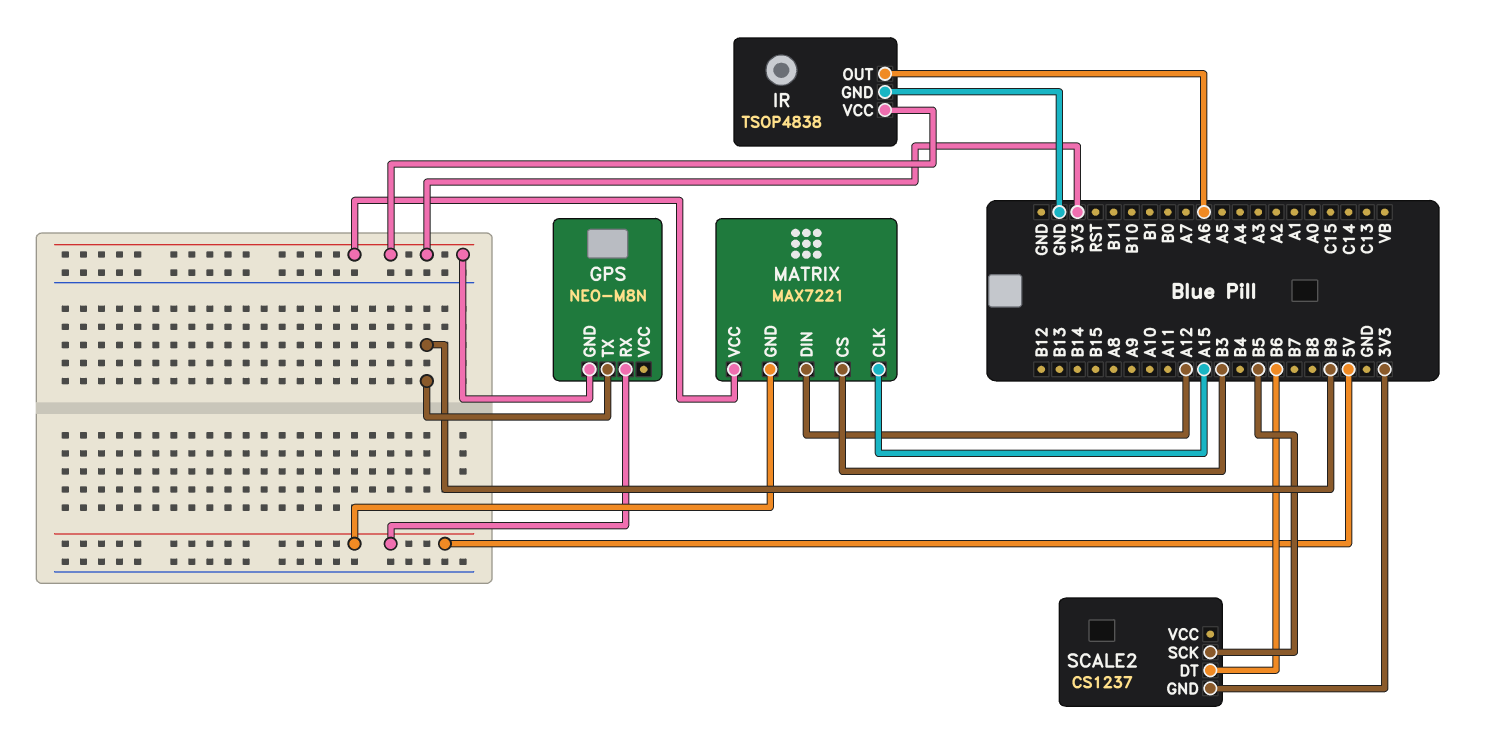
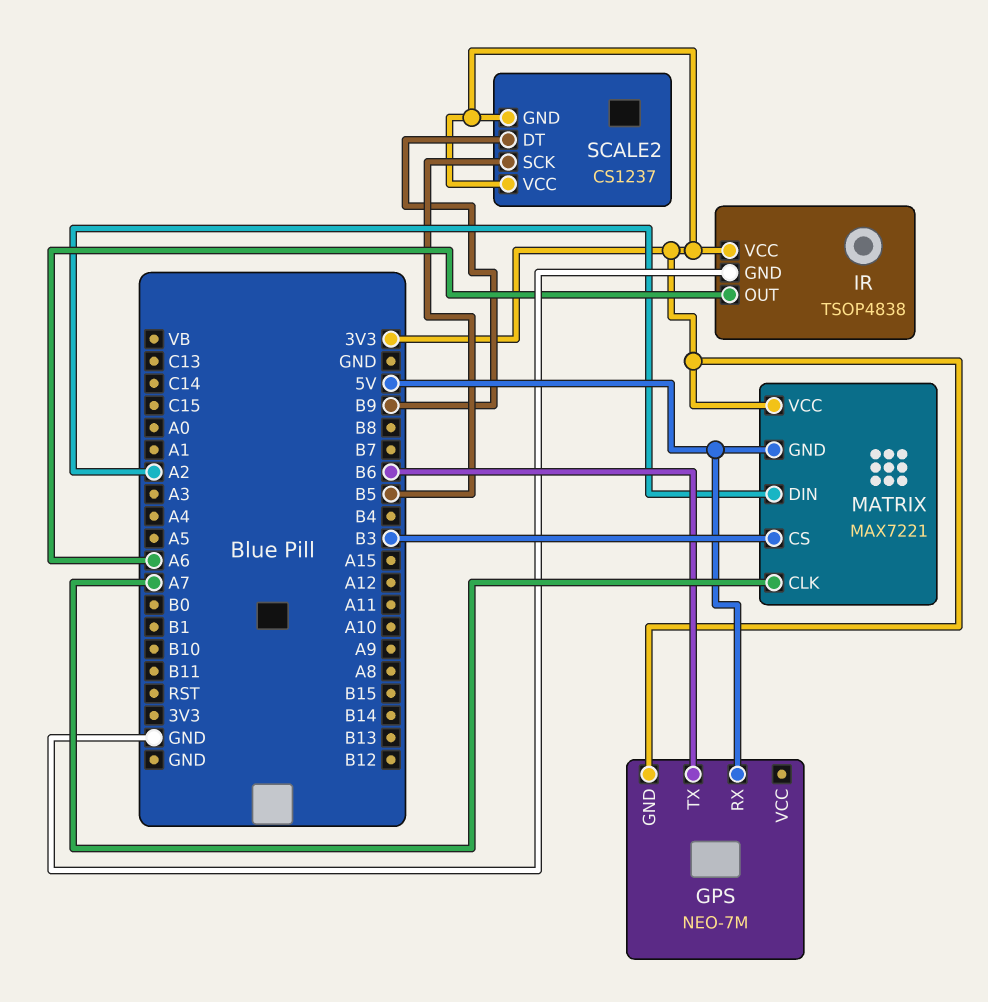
GPS: NEO-M8N -> NEO-7M
GPS pin TX: B9 -> B6
MATRIX pin CLK: A15 -> A7
MATRIX pin DIN: A12 -> A2
SCALE2 pin DT: B6 -> B9
SCALE2 pin VCC: none -> 3V3

